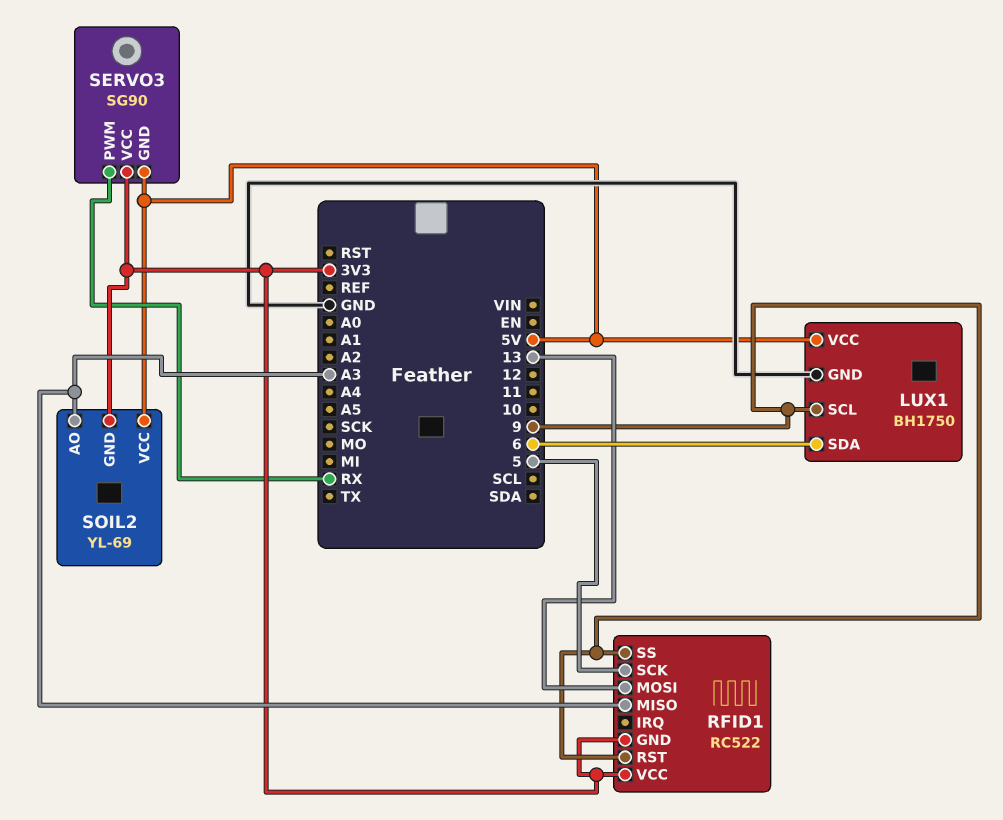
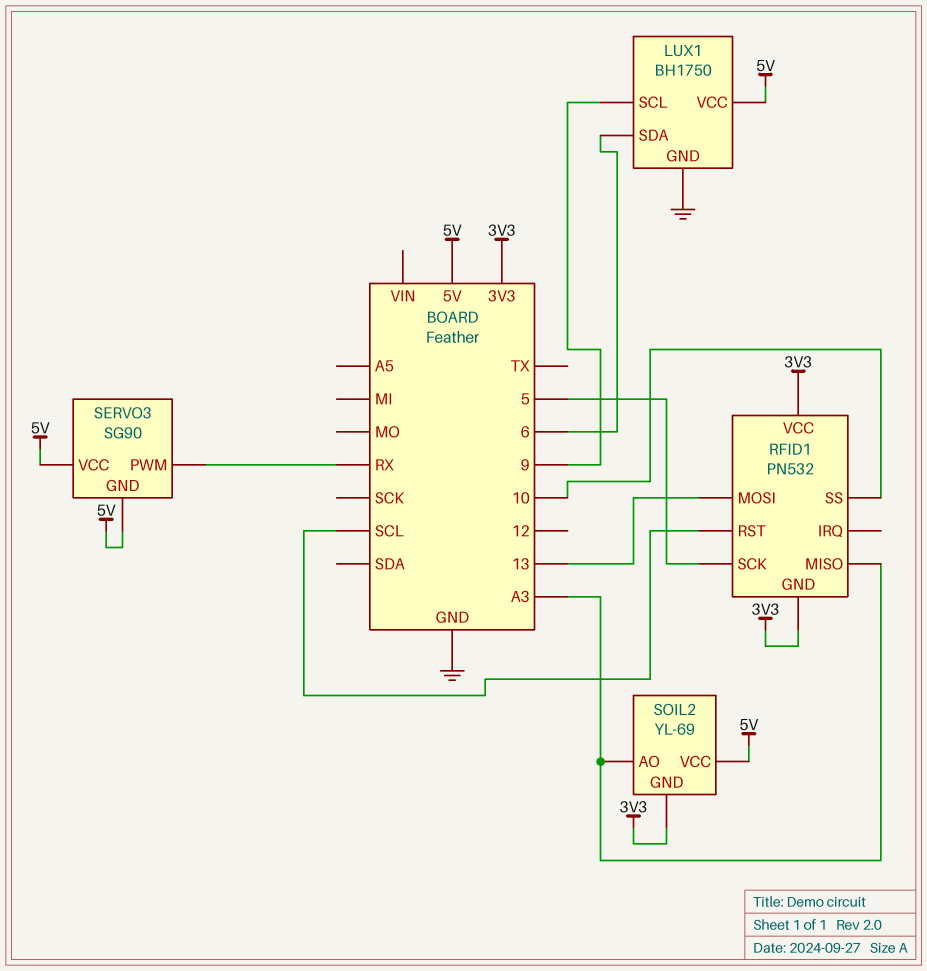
RFID1: RC522 -> PN532
RFID1 pin RST: 9 -> SCL
RFID1 pin SS: 9 -> 10
SERVO3 pin VCC: 3V3 -> 5V

